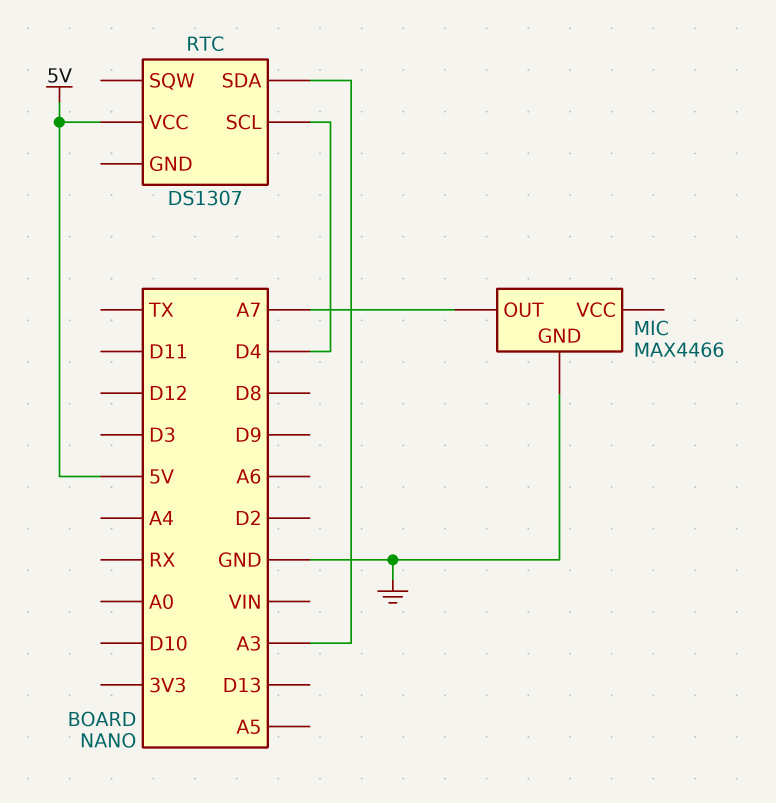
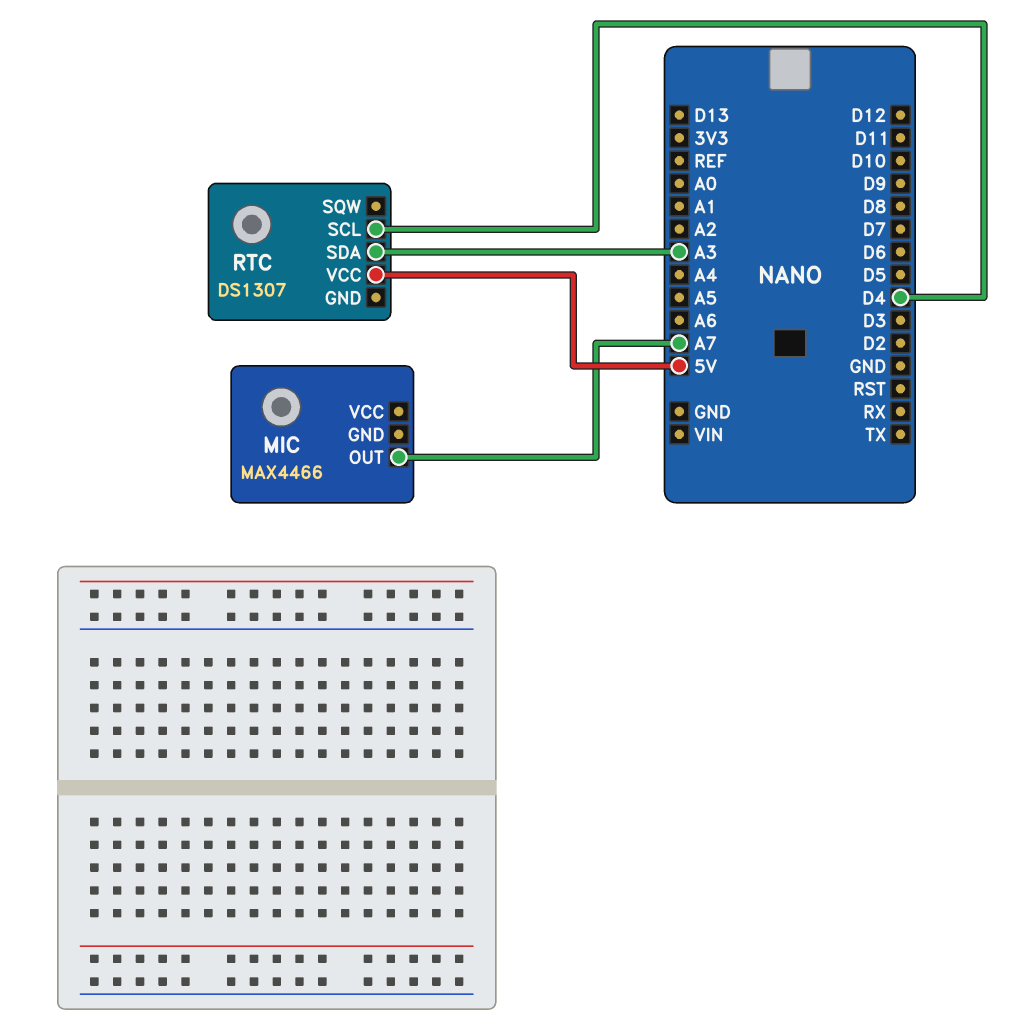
MIC pin GND: GND -> none

